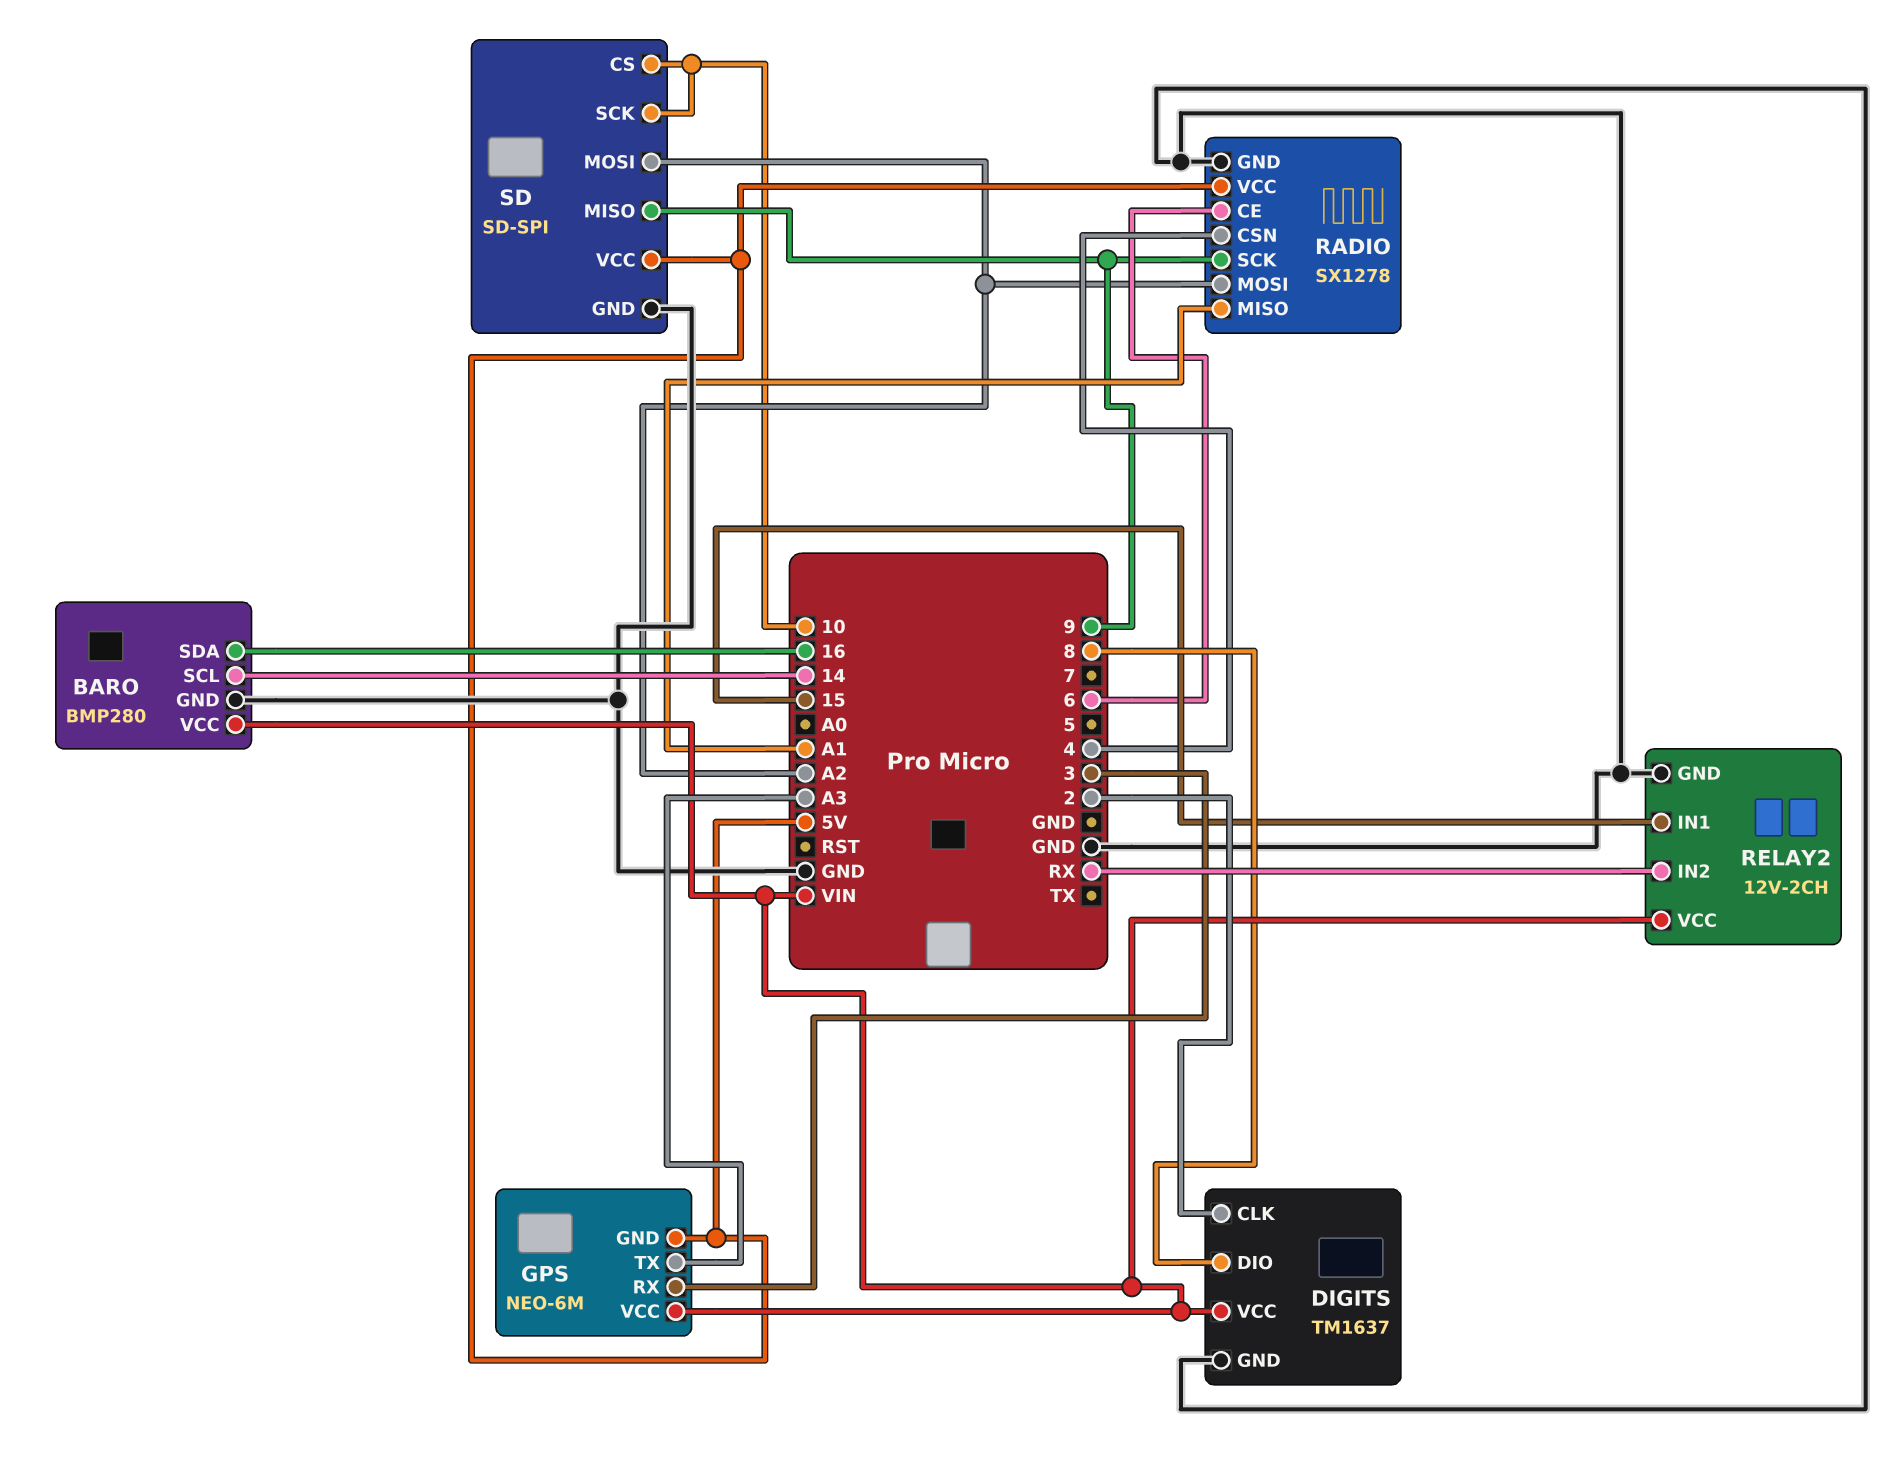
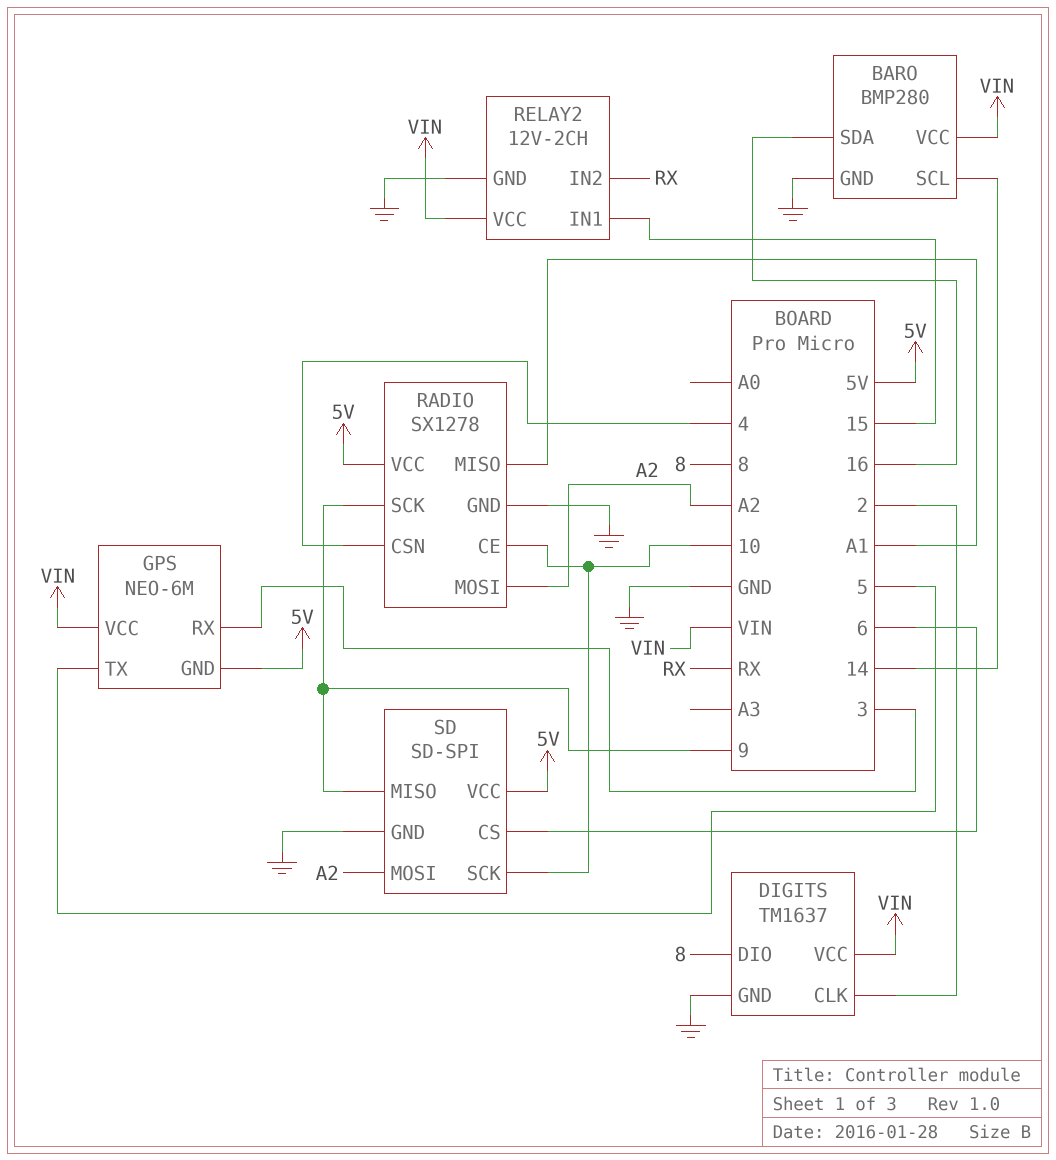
GPS pin TX: A3 -> 5
RADIO pin CE: 6 -> 10
SD pin CS: 10 -> 6

